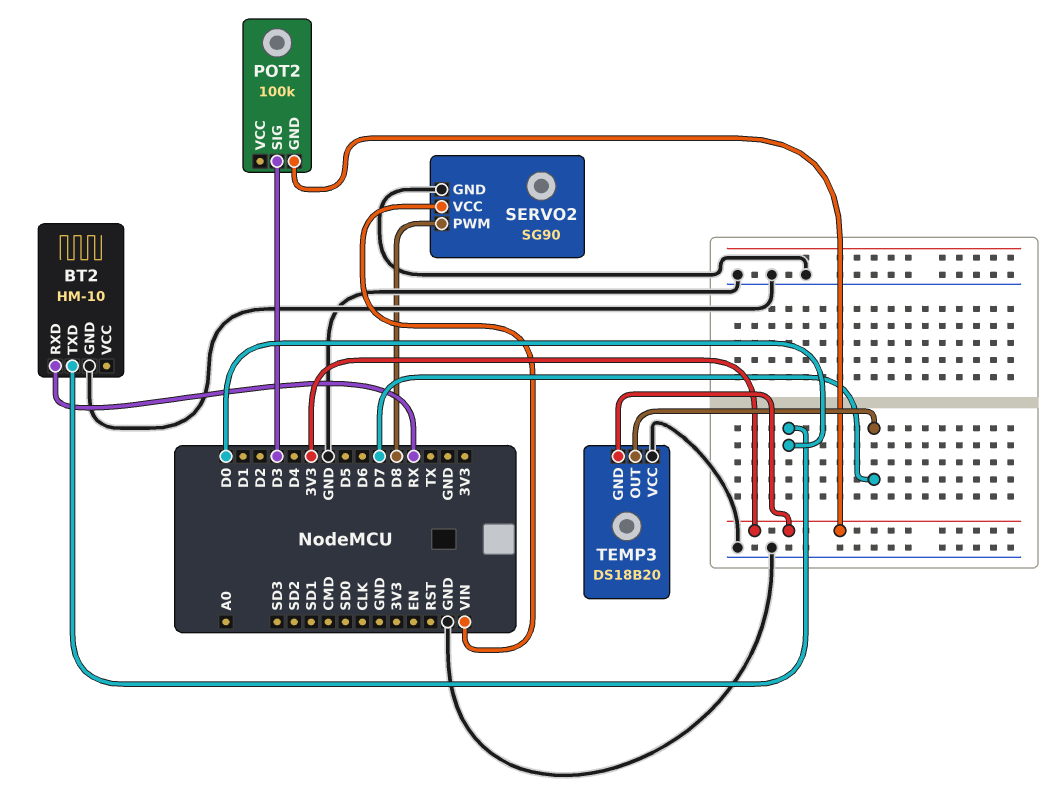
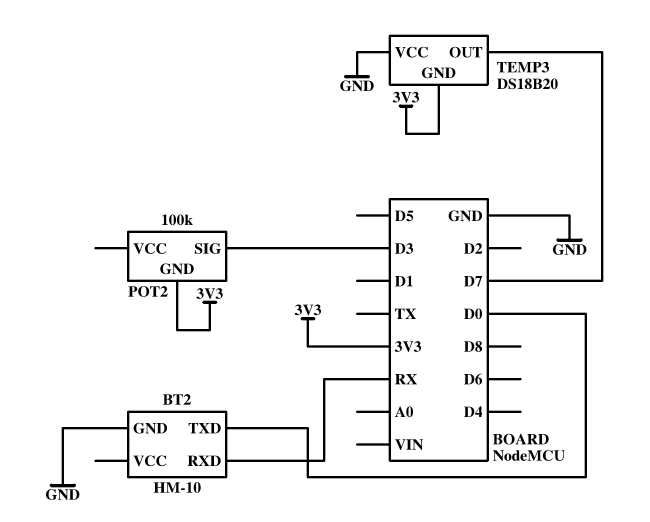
SERVO2: SG90 -> none
SERVO2 pin GND: GND -> none
SERVO2 pin PWM: D8 -> none
SERVO2 pin VCC: VIN -> none

